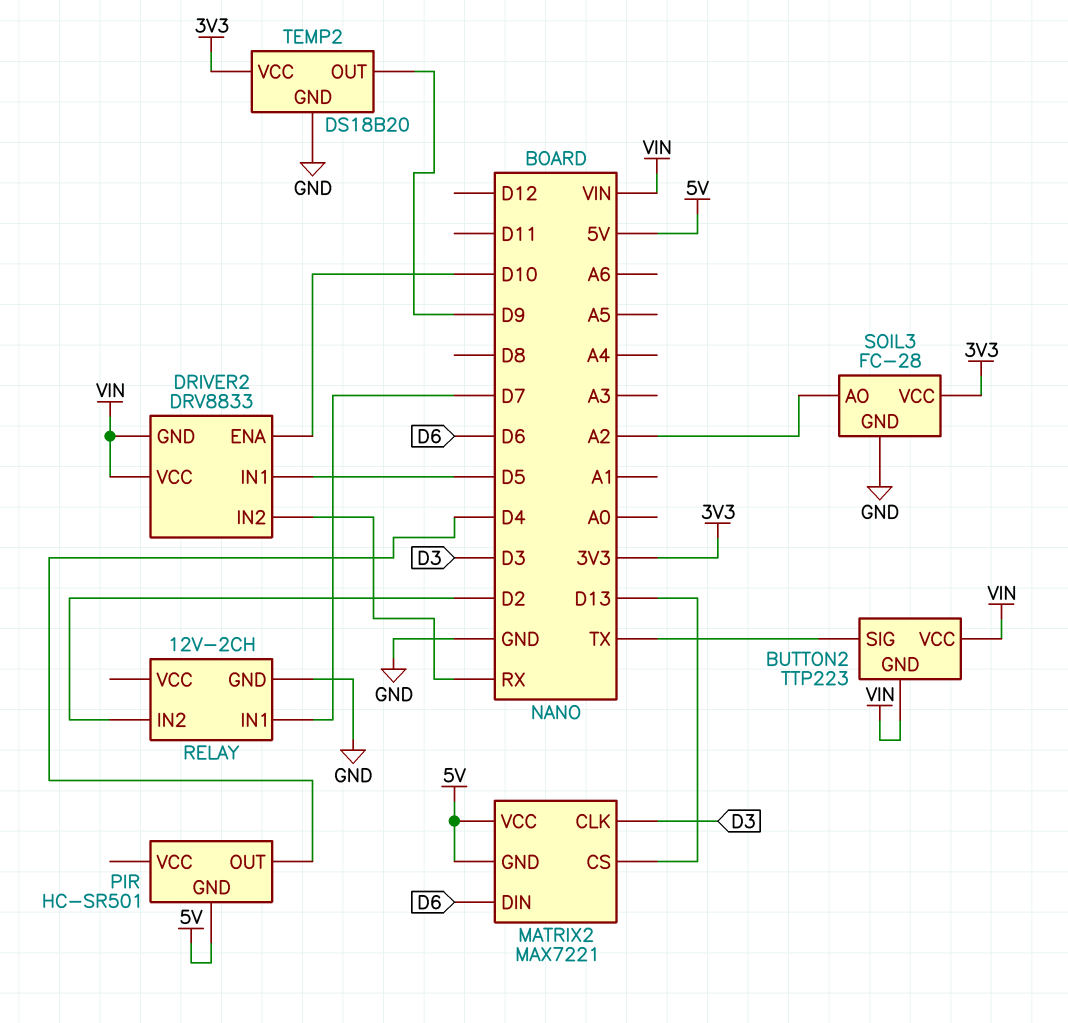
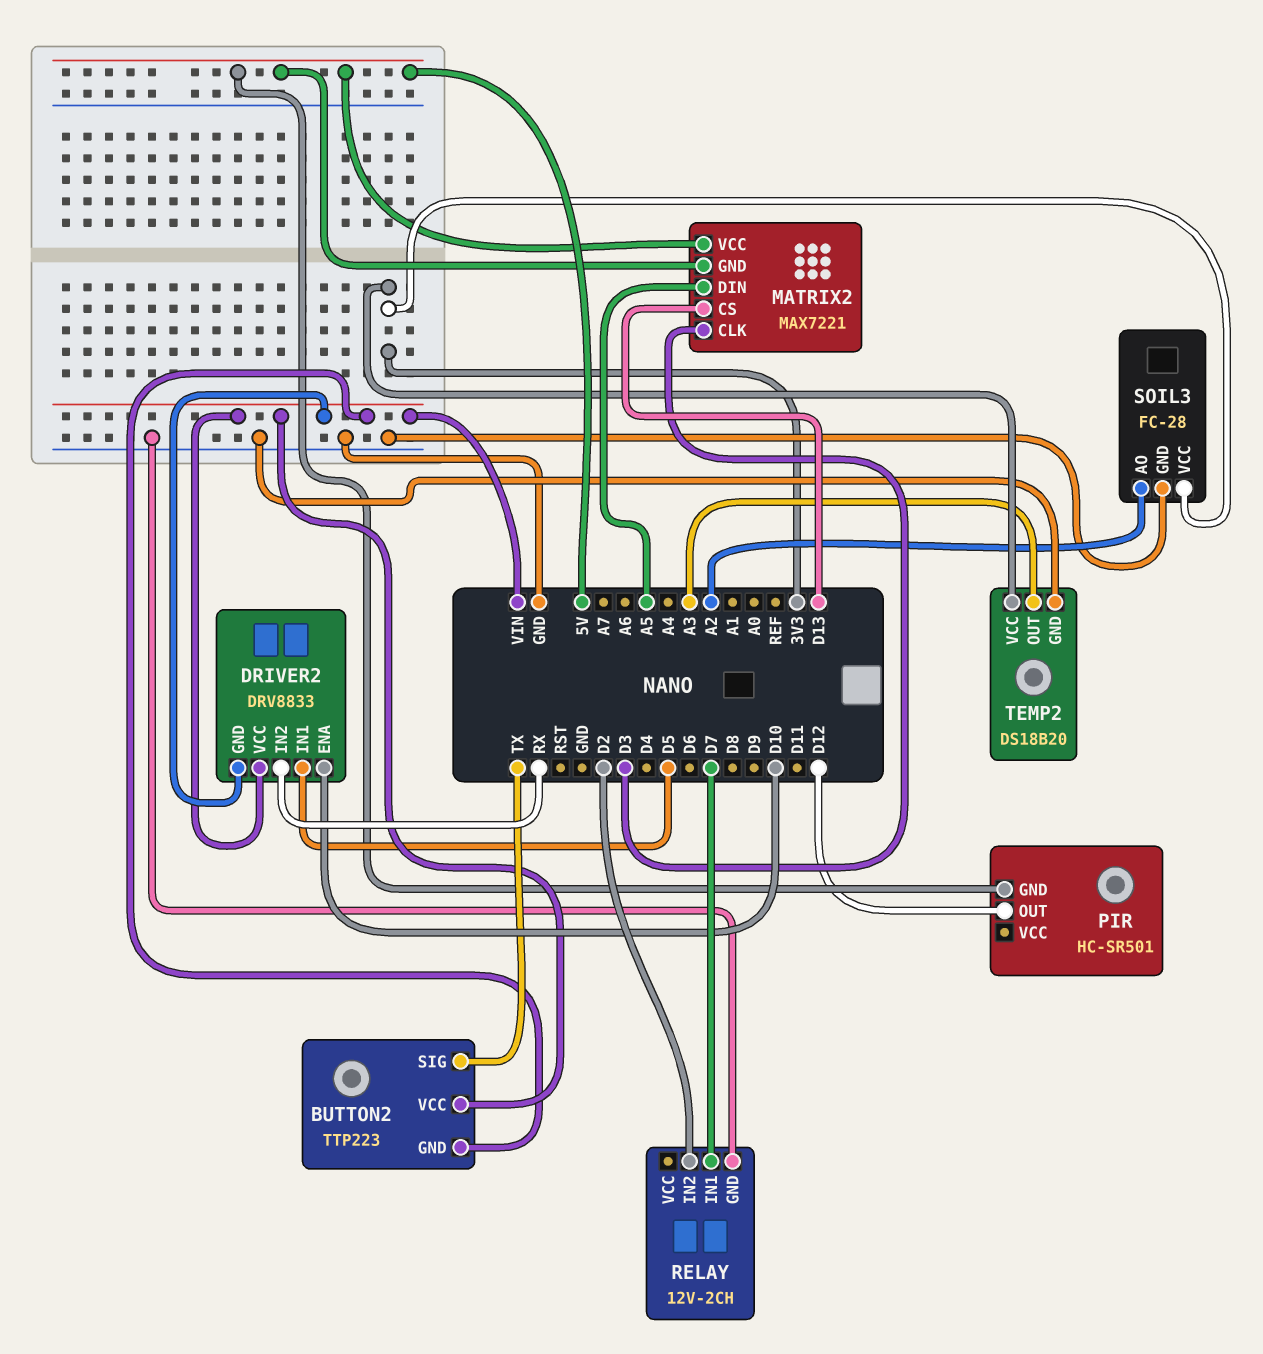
MATRIX2 pin DIN: D6 -> A5
PIR pin OUT: D4 -> D12
TEMP2 pin OUT: D9 -> A3

